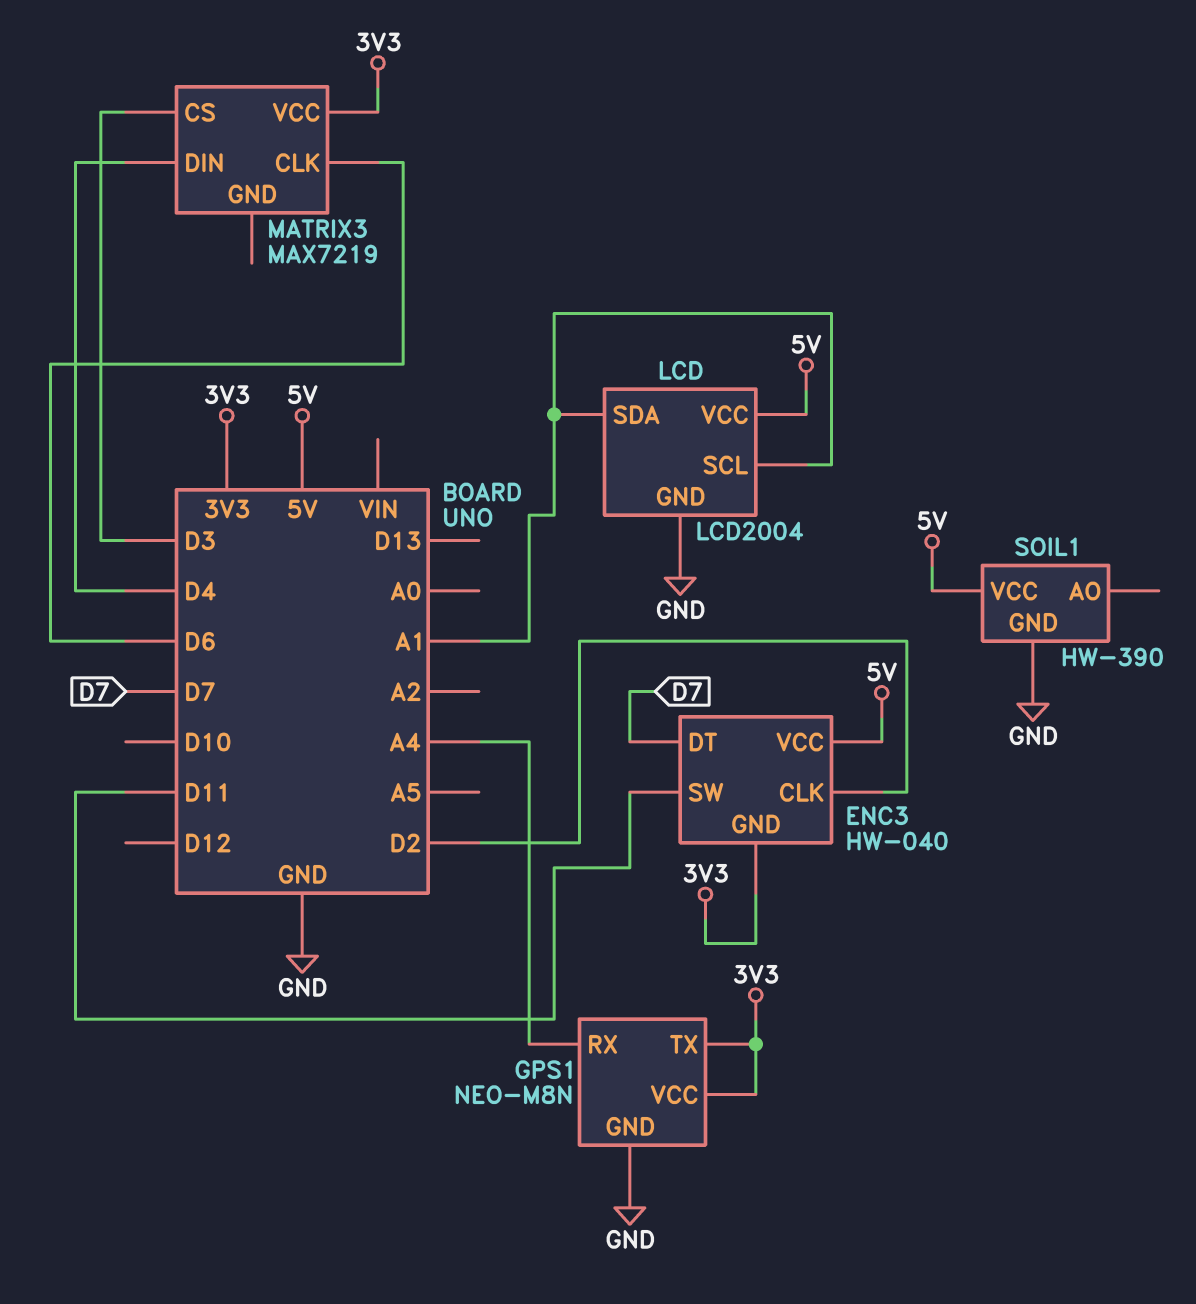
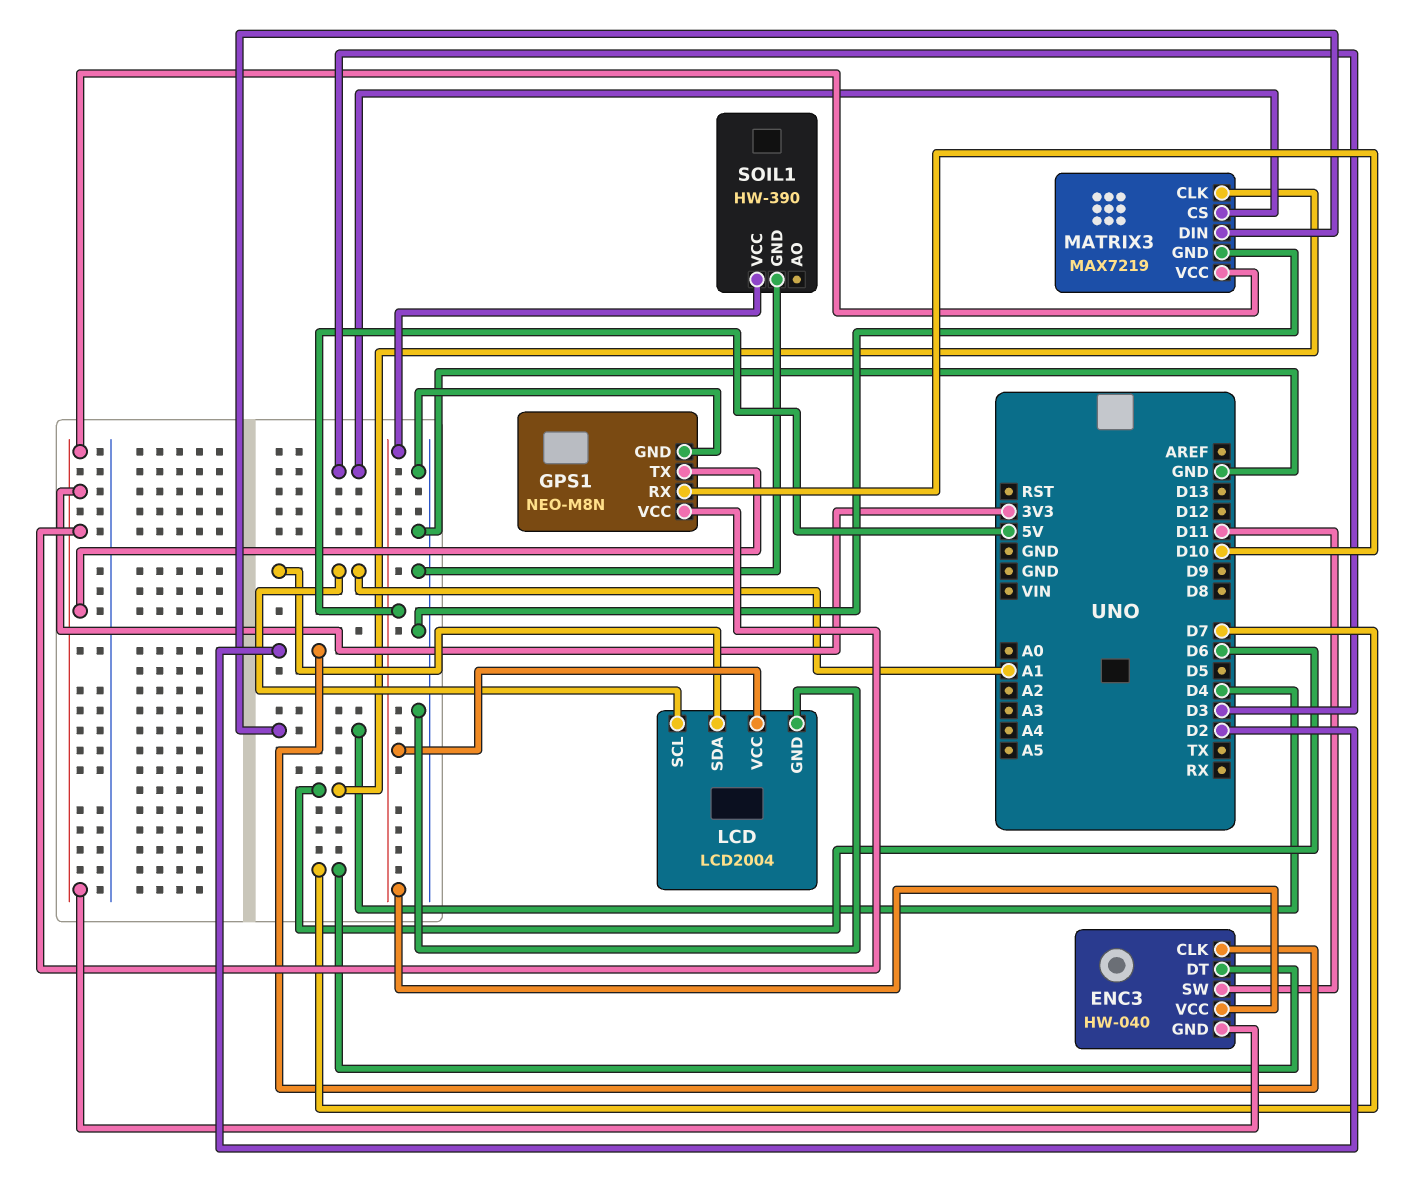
GPS1 pin RX: A4 -> D10
MATRIX3 pin GND: none -> GND

